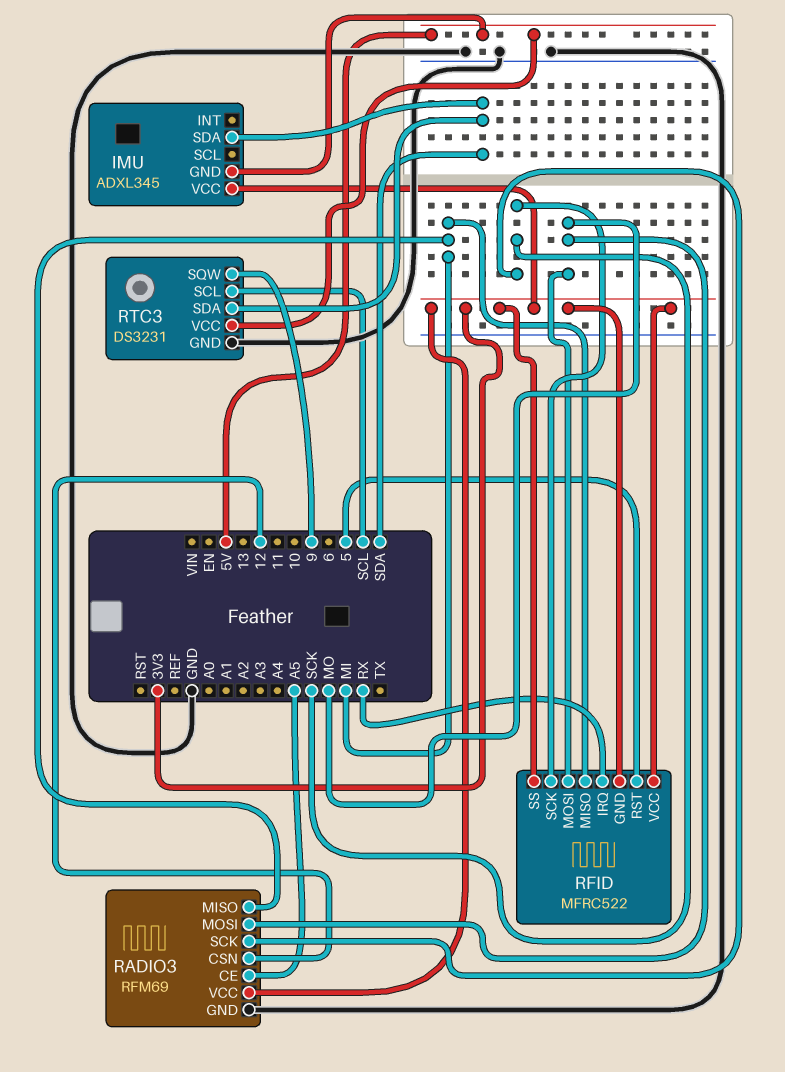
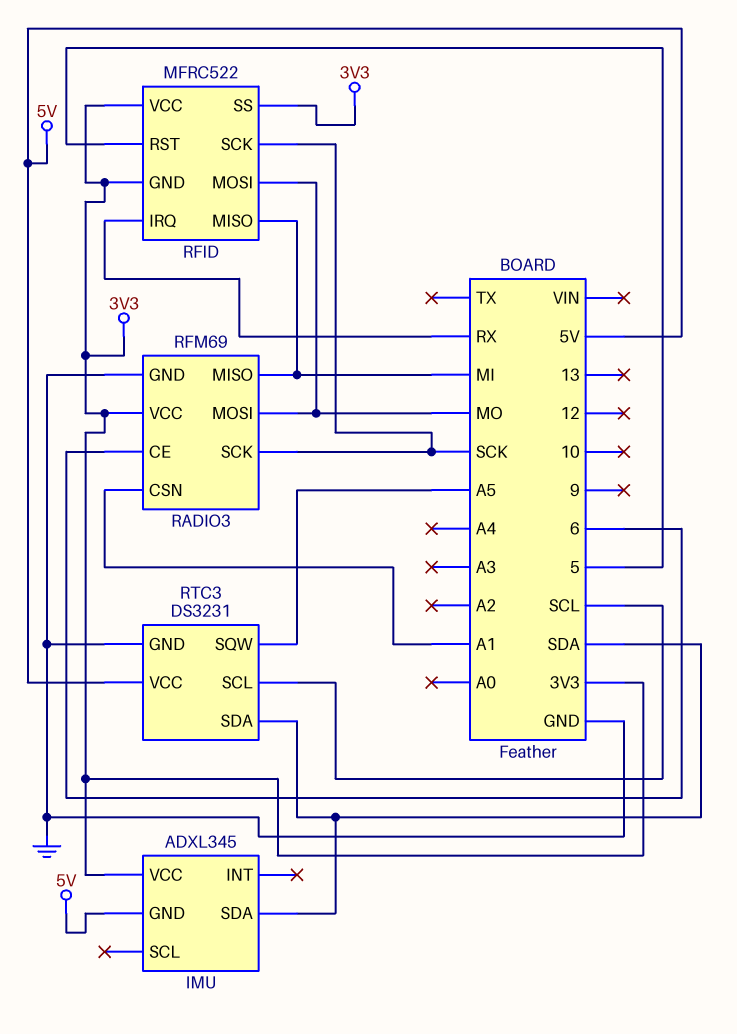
RADIO3 pin CE: A5 -> 6
RADIO3 pin CSN: 12 -> A1
RTC3 pin SQW: 9 -> A5

